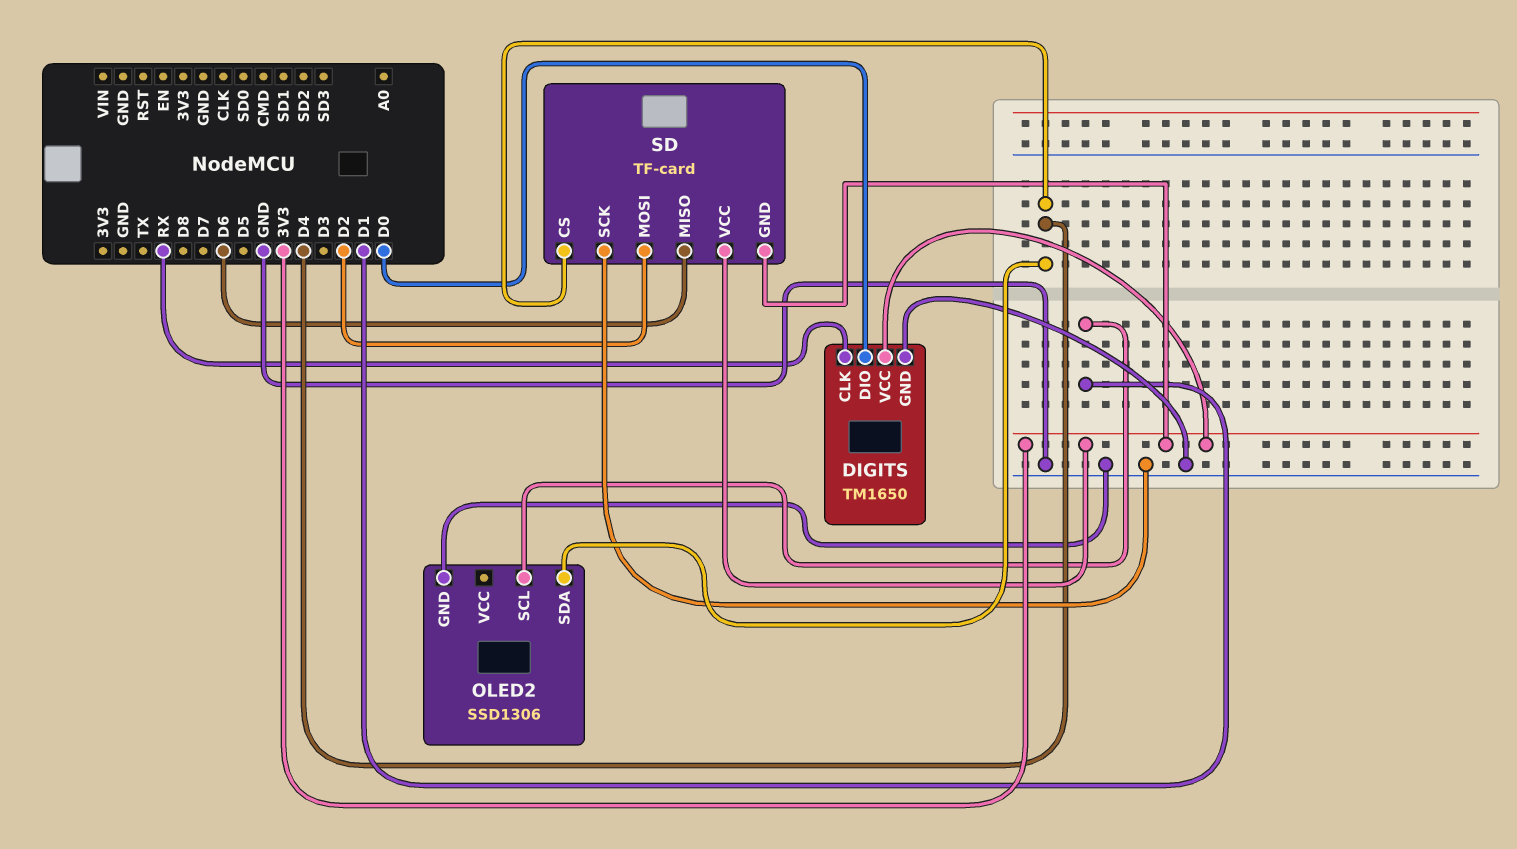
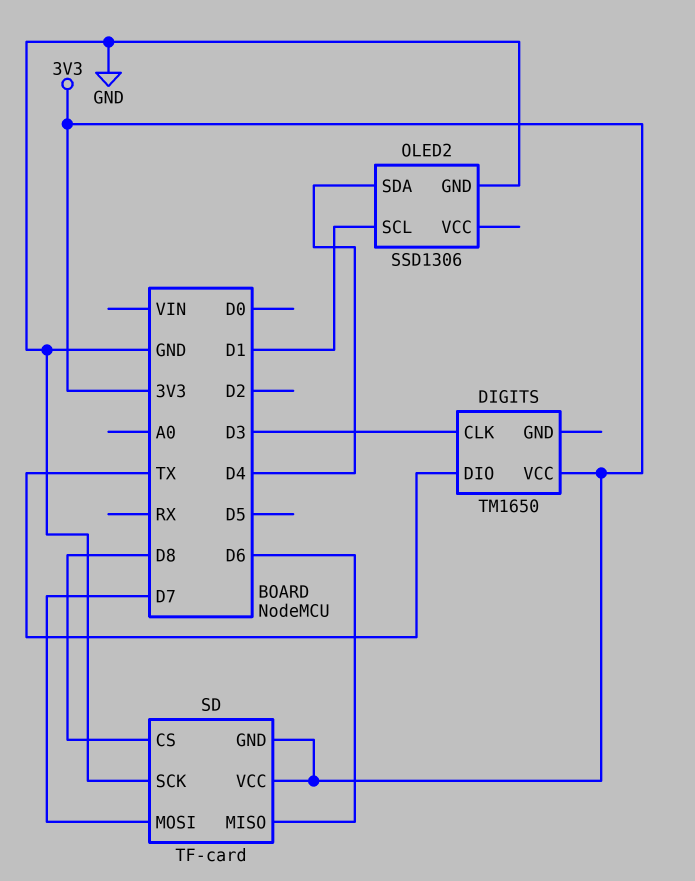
DIGITS pin CLK: RX -> D3
DIGITS pin DIO: D0 -> TX
DIGITS pin GND: GND -> none
SD pin CS: D4 -> D8
SD pin MOSI: D2 -> D7

